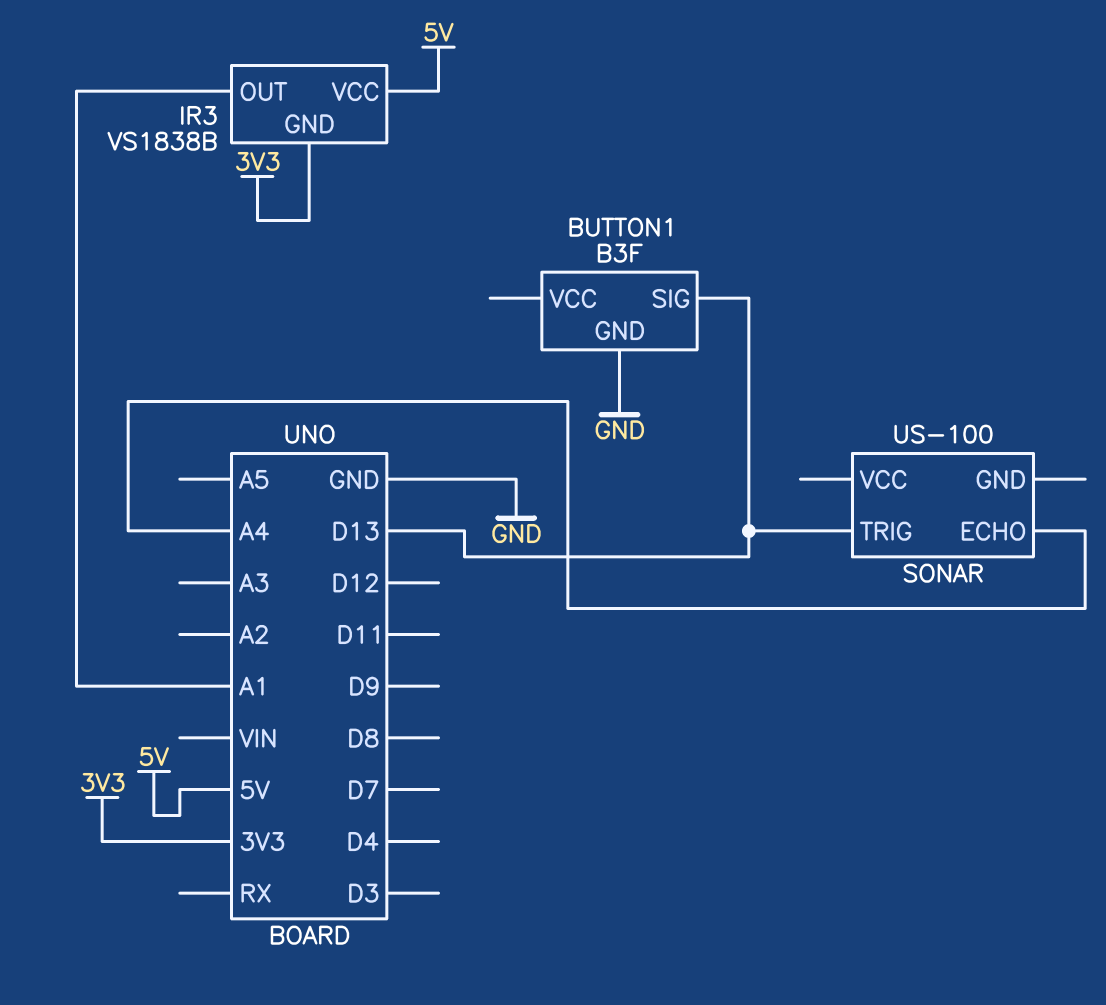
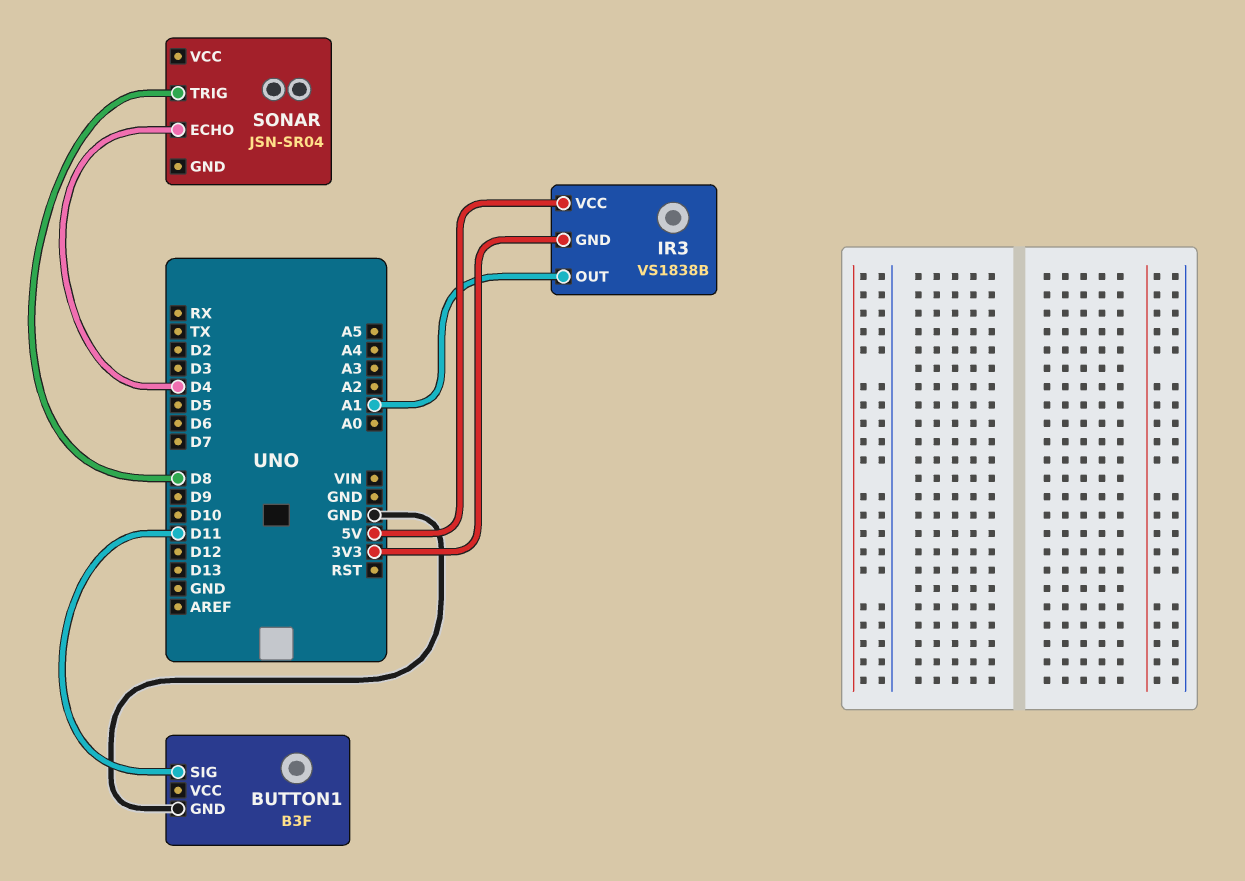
BUTTON1 pin SIG: D13 -> D11
SONAR: US-100 -> JSN-SR04
SONAR pin ECHO: A4 -> D4
SONAR pin TRIG: D13 -> D8

